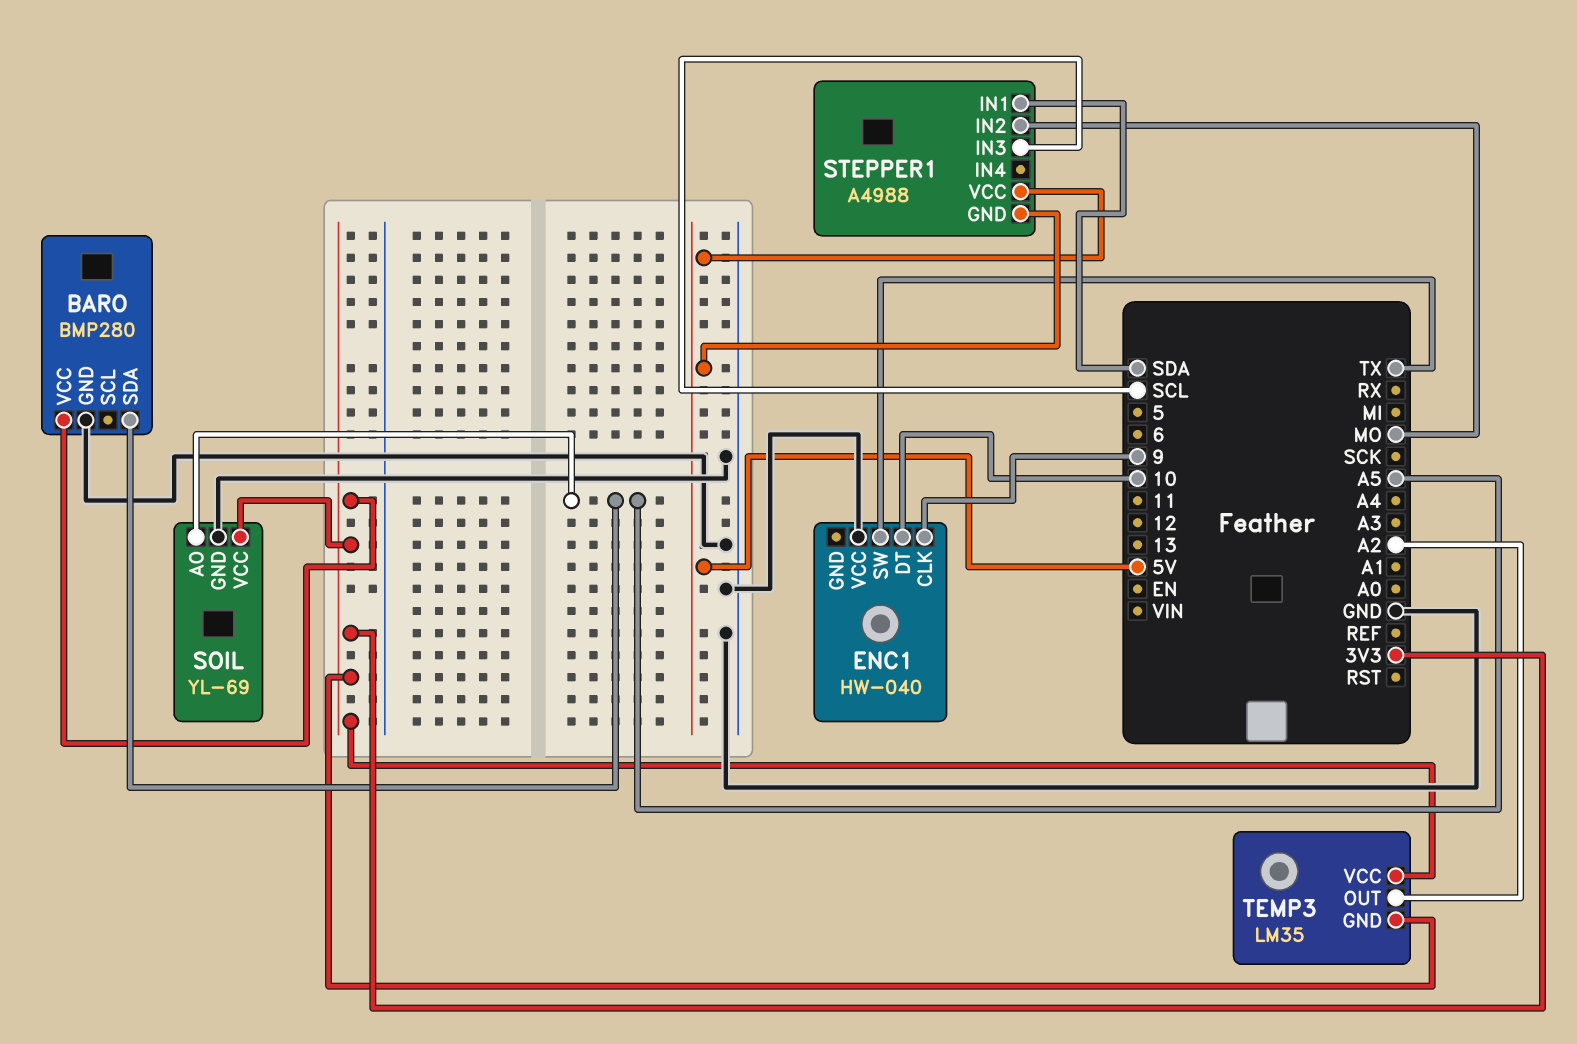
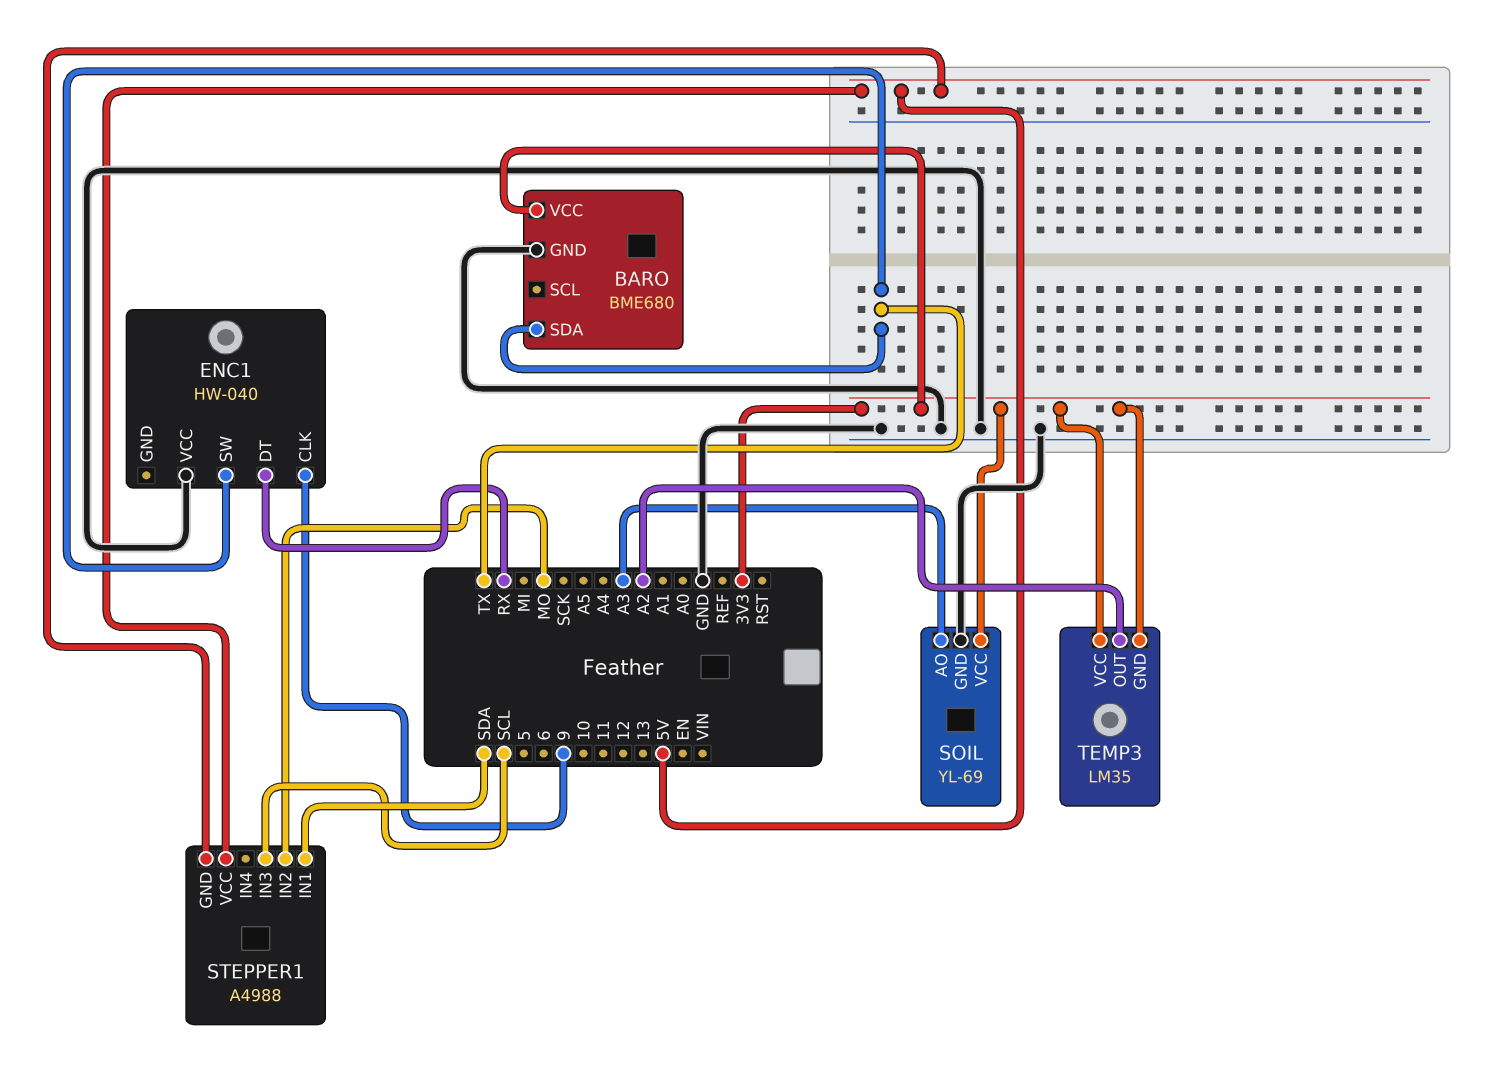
BARO: BMP280 -> BME680
BARO pin SDA: A5 -> TX
ENC1 pin DT: 10 -> RX
SOIL pin AO: A5 -> A3

